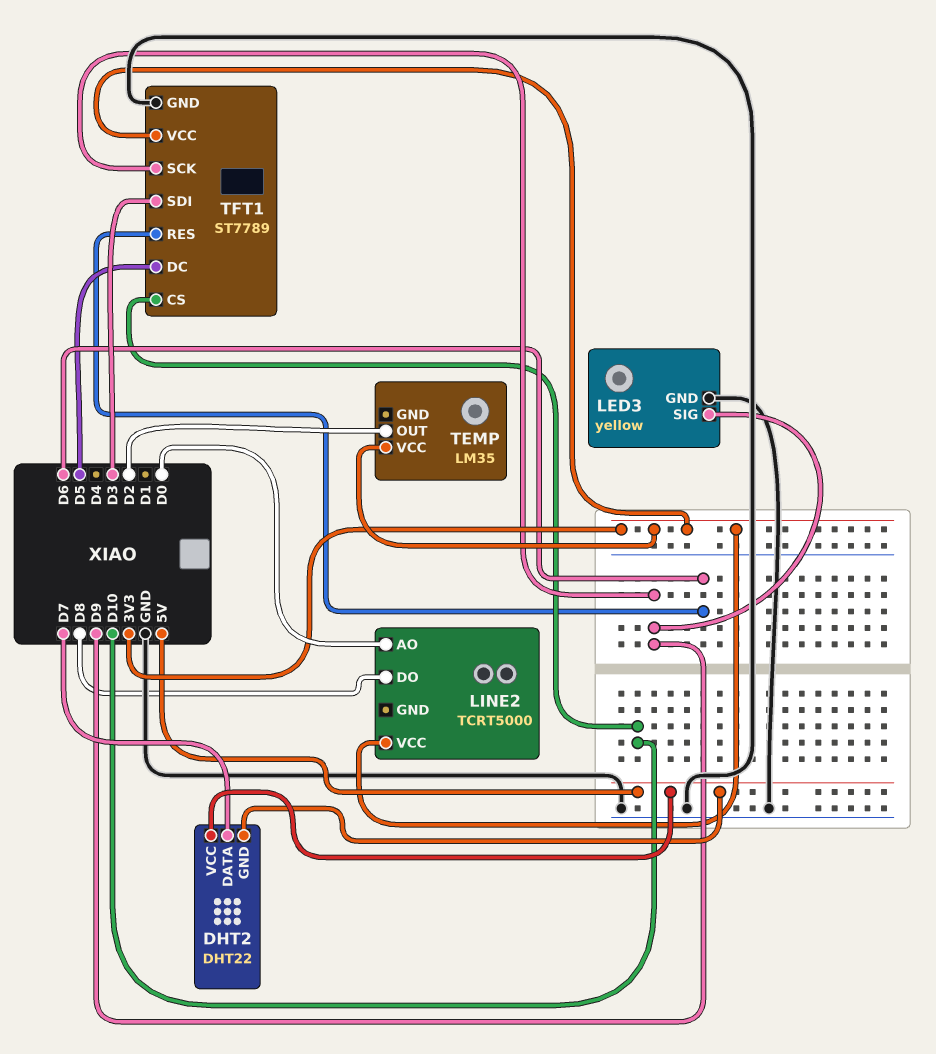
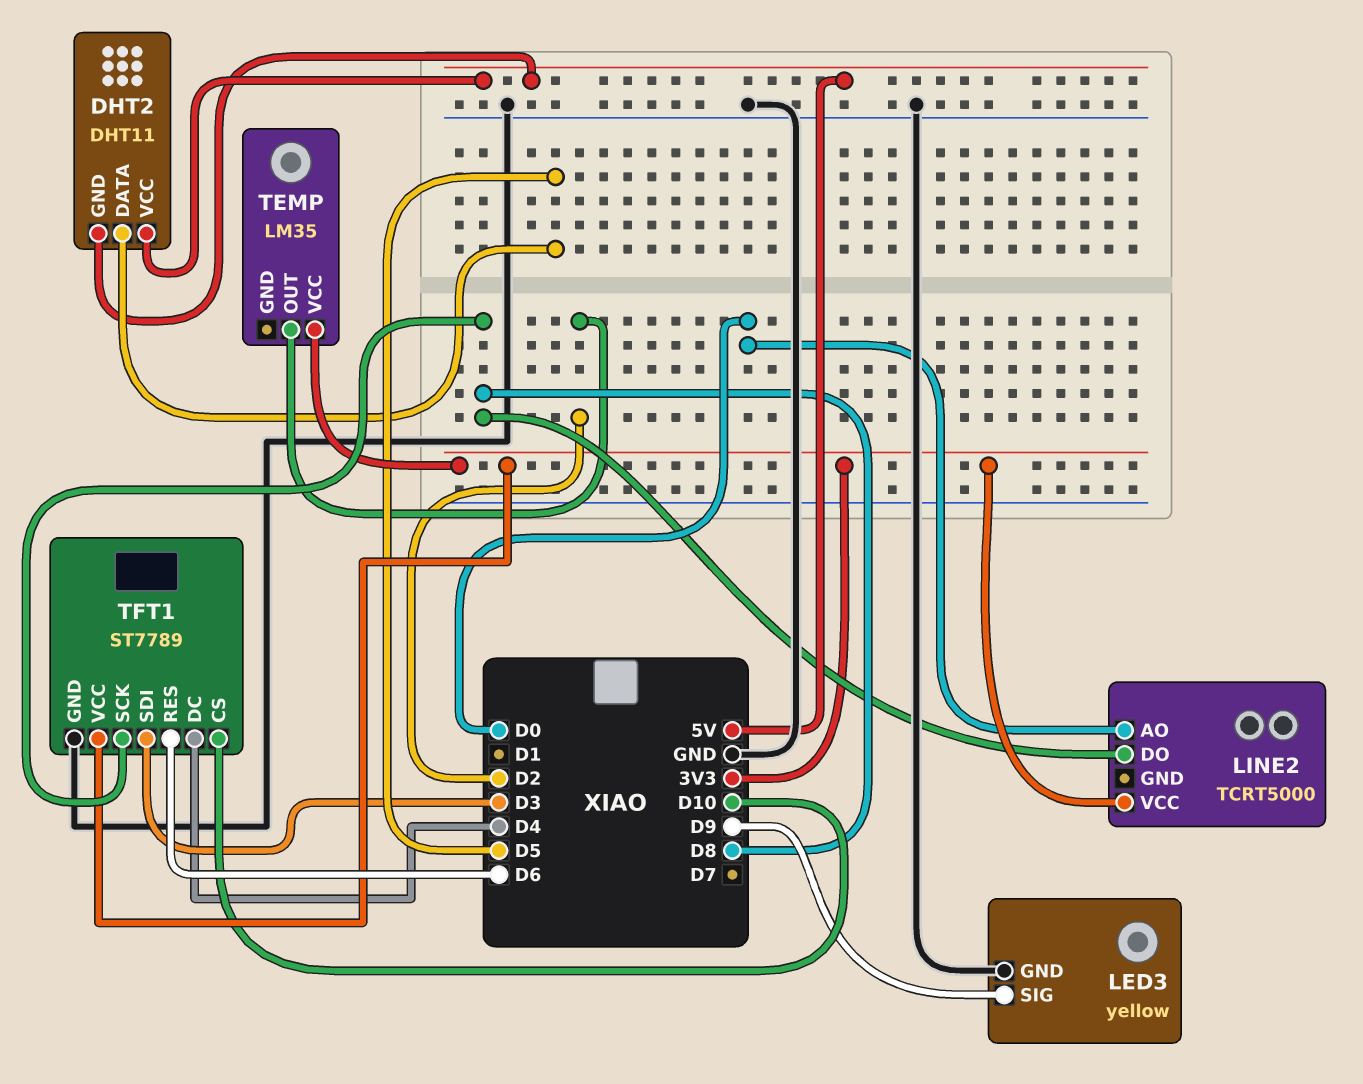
DHT2: DHT22 -> DHT11
DHT2 pin DATA: D7 -> D5
TFT1 pin DC: D5 -> D4
TFT1 pin SCK: D9 -> D8

